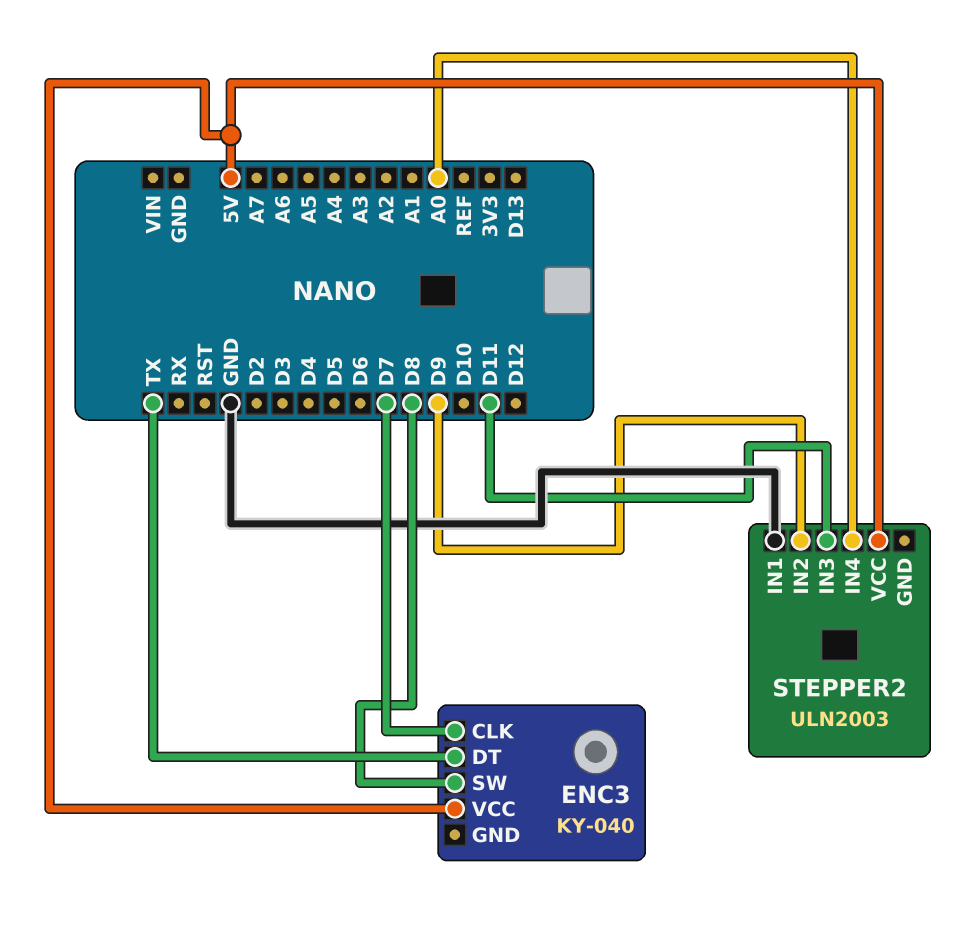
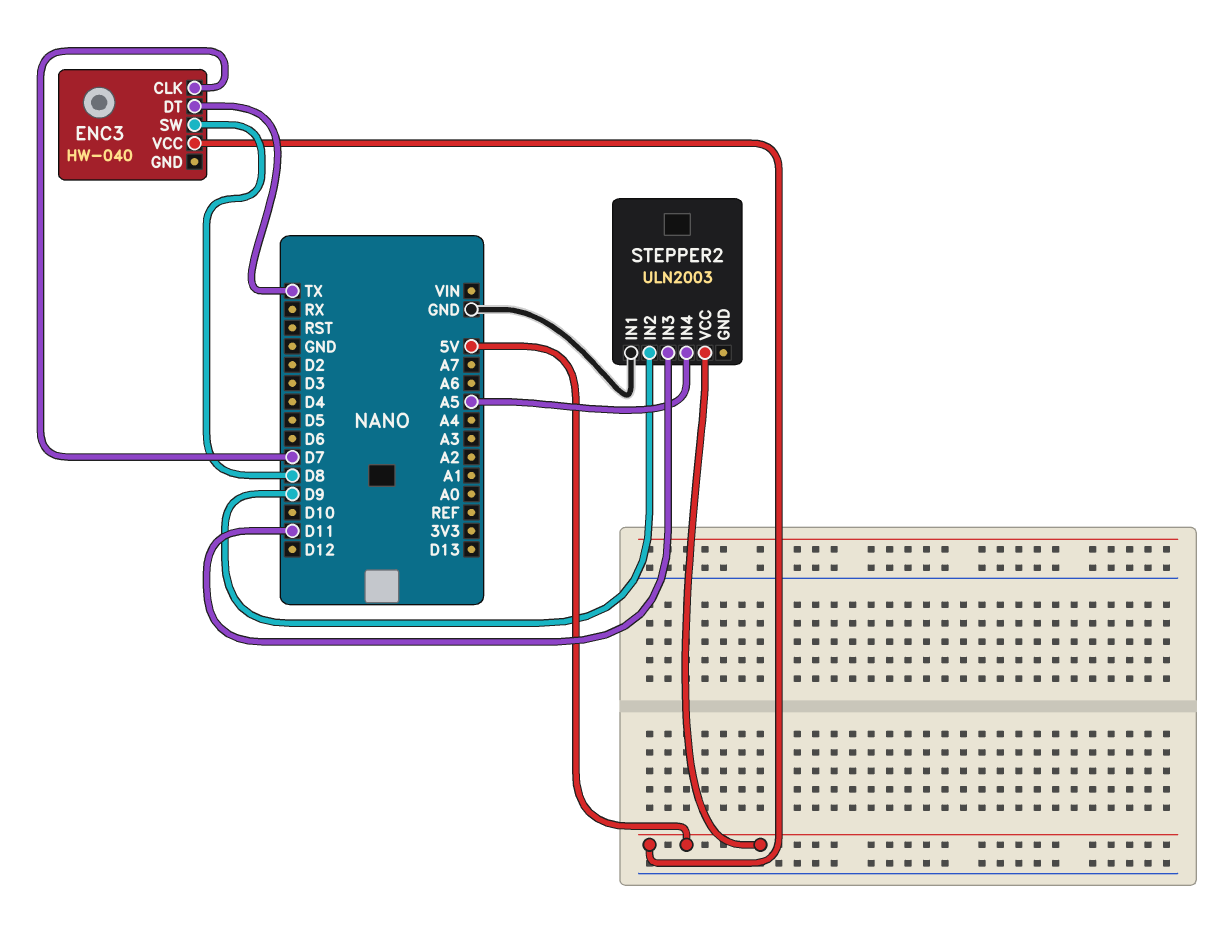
ENC3: KY-040 -> HW-040
STEPPER2 pin IN4: A0 -> A5

